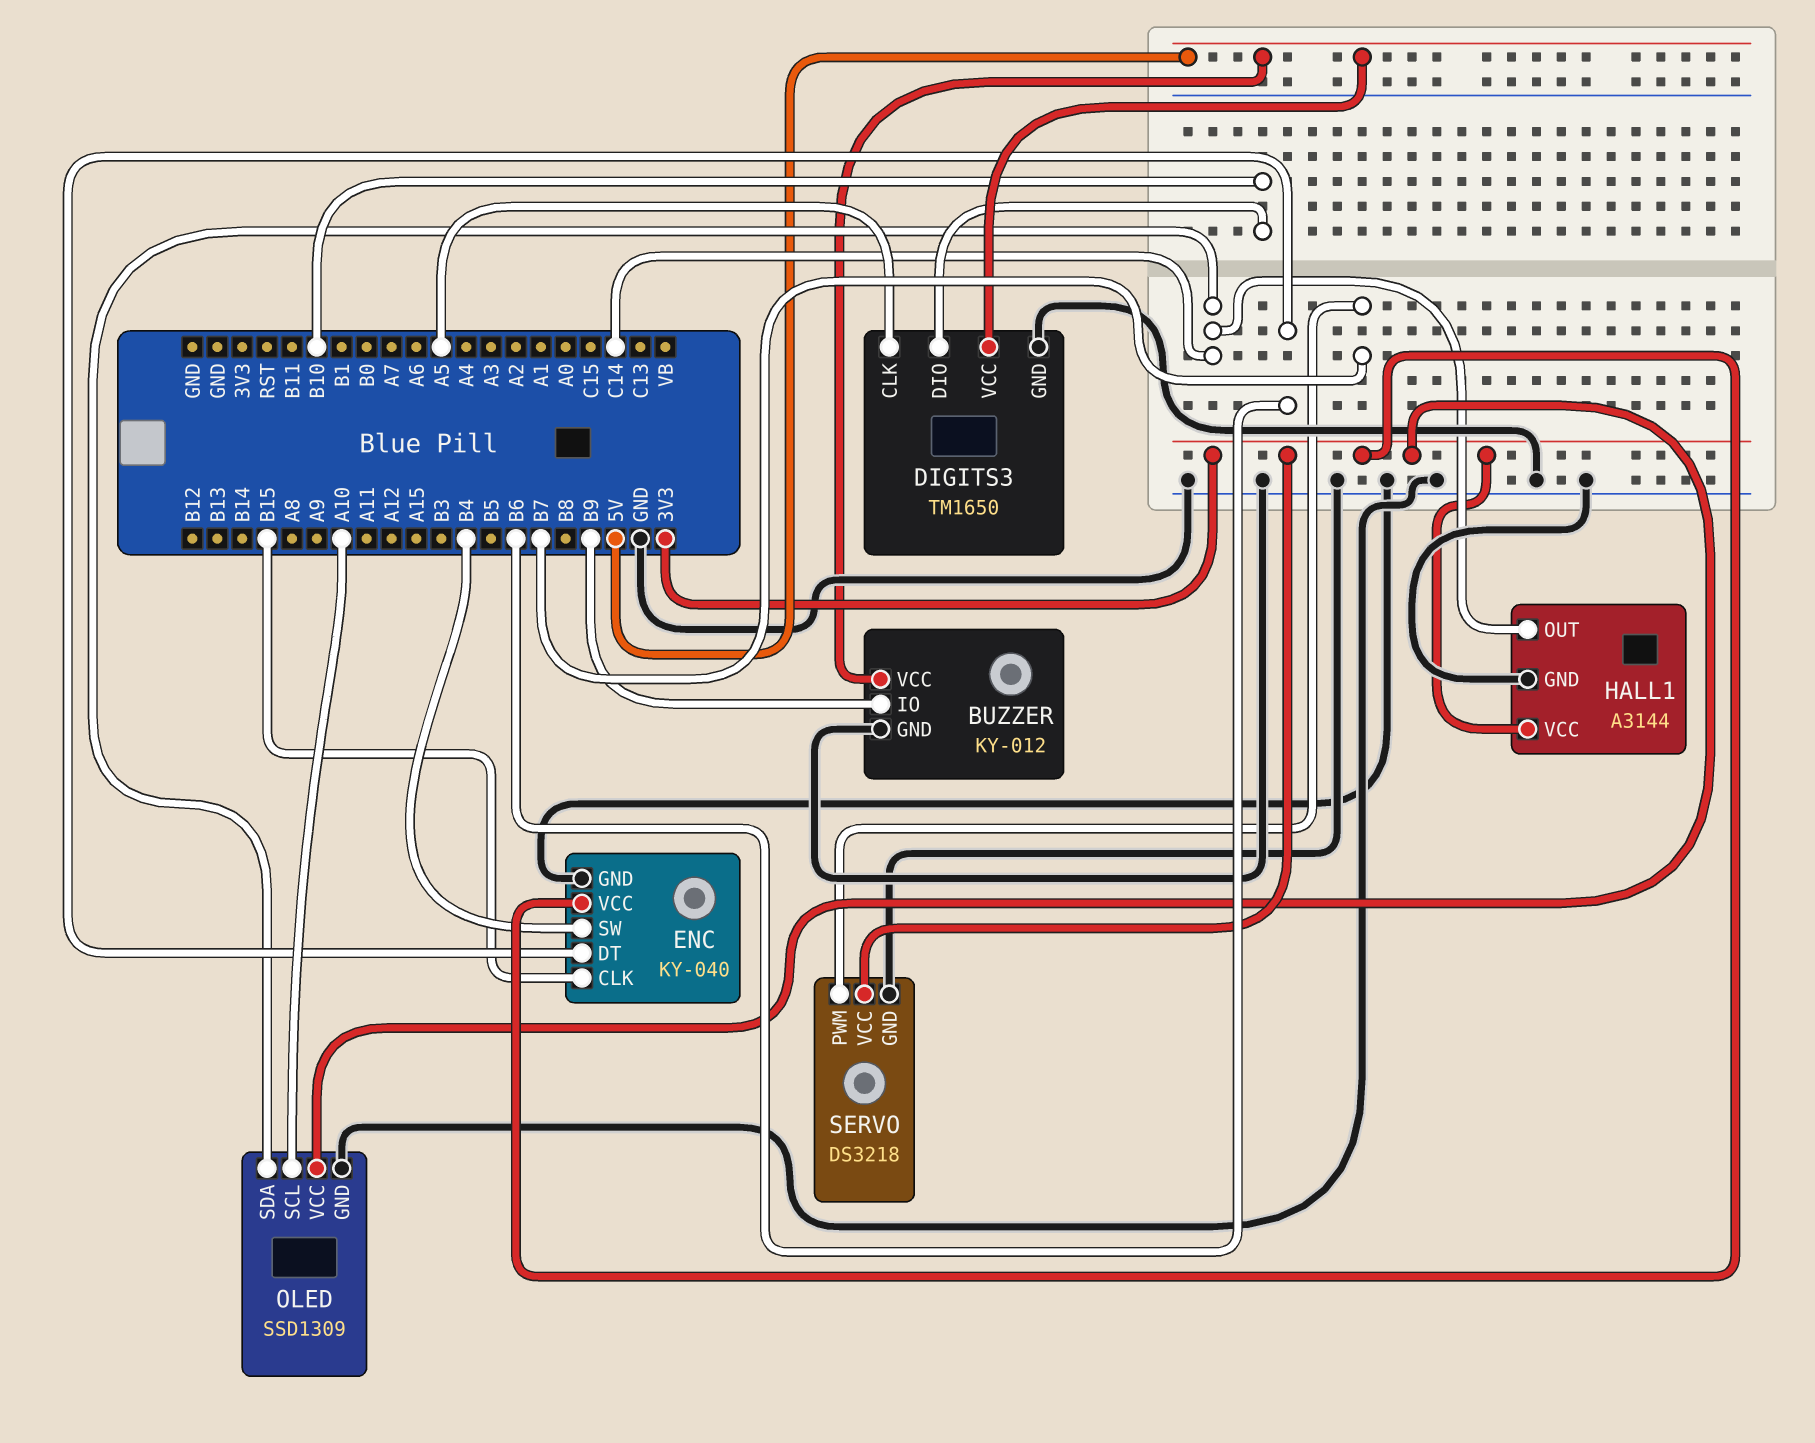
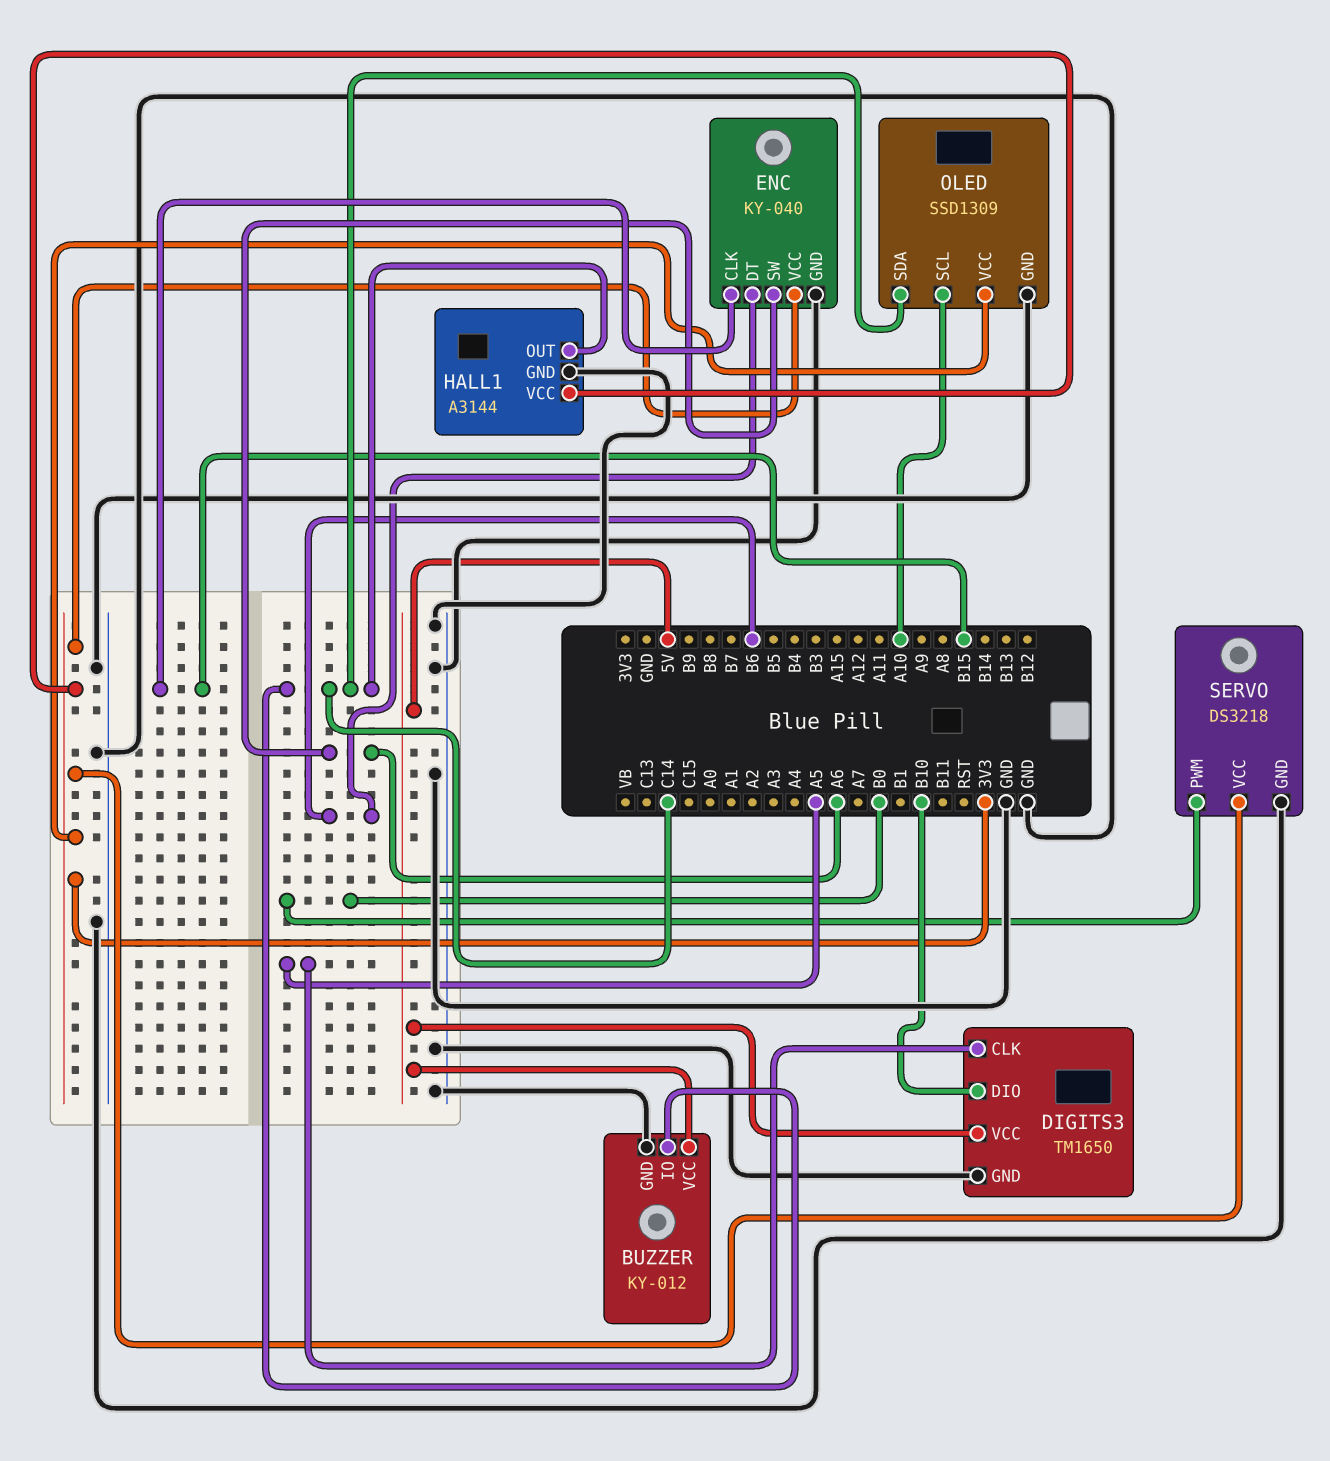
BUZZER pin IO: B9 -> C14
ENC pin SW: B4 -> A6
SERVO pin PWM: B7 -> B0

